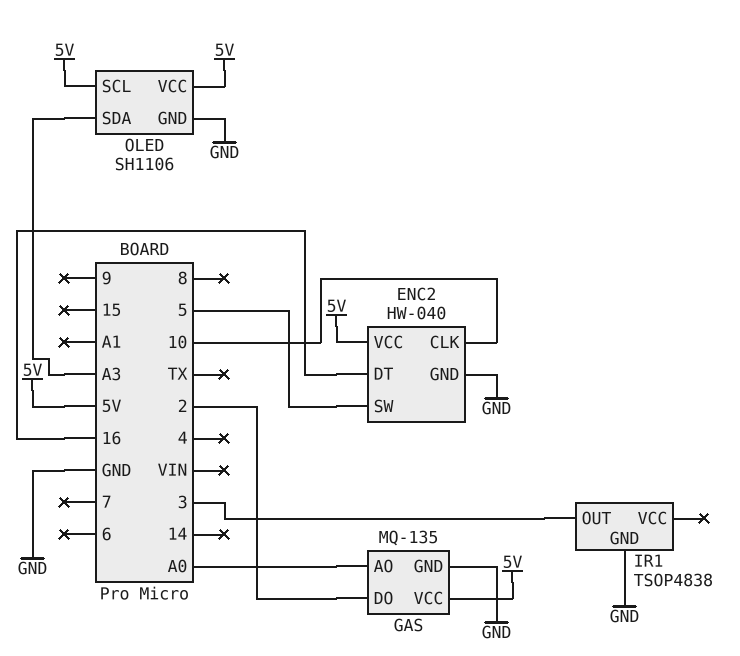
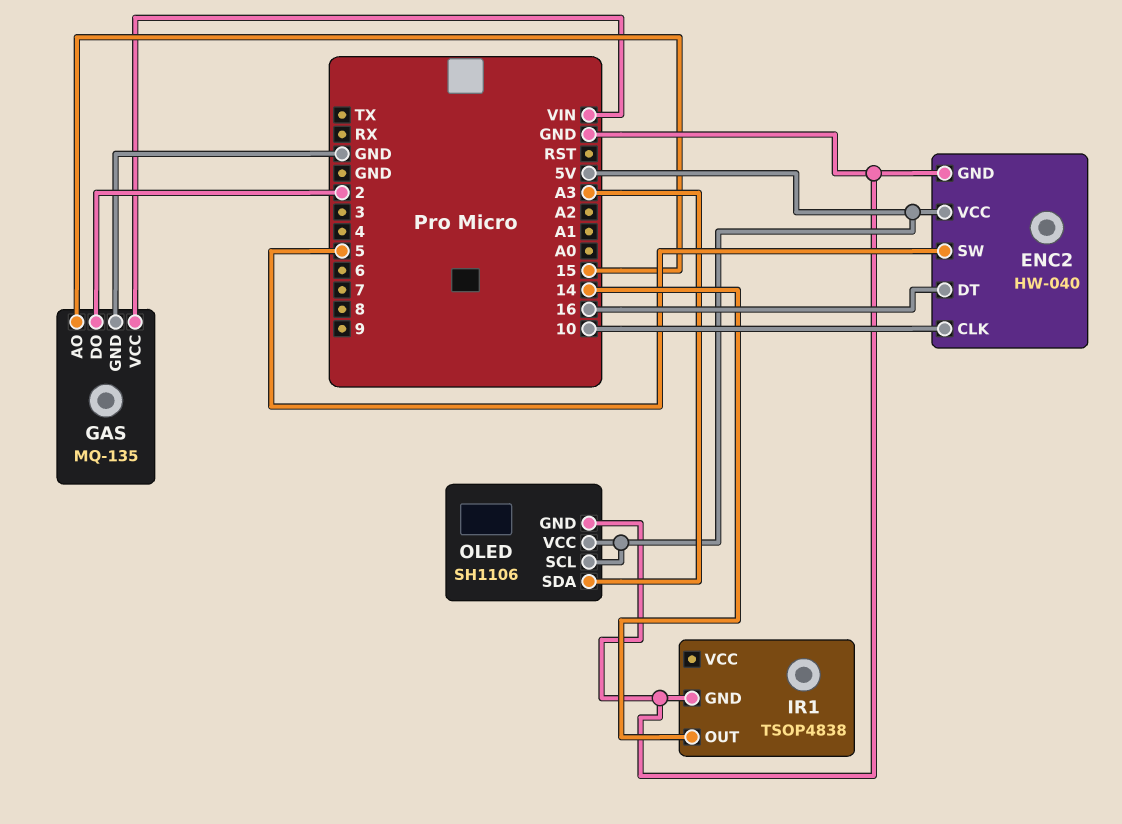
GAS pin AO: A0 -> 15
GAS pin VCC: 5V -> VIN
IR1 pin OUT: 3 -> 14

